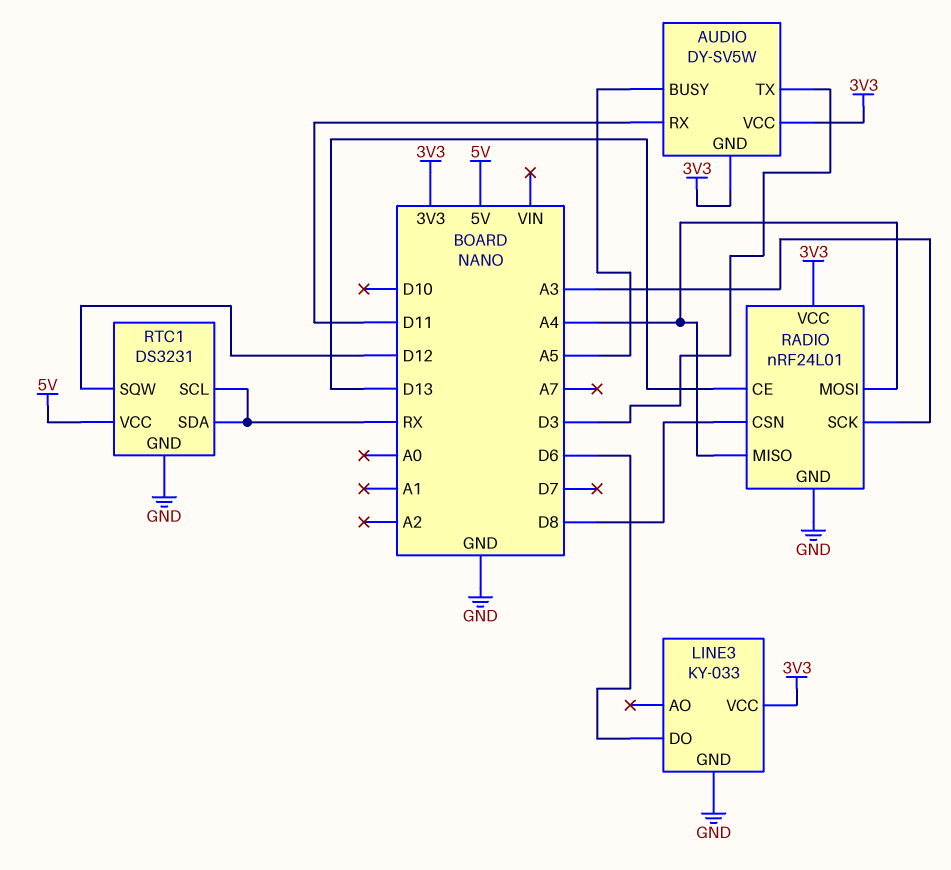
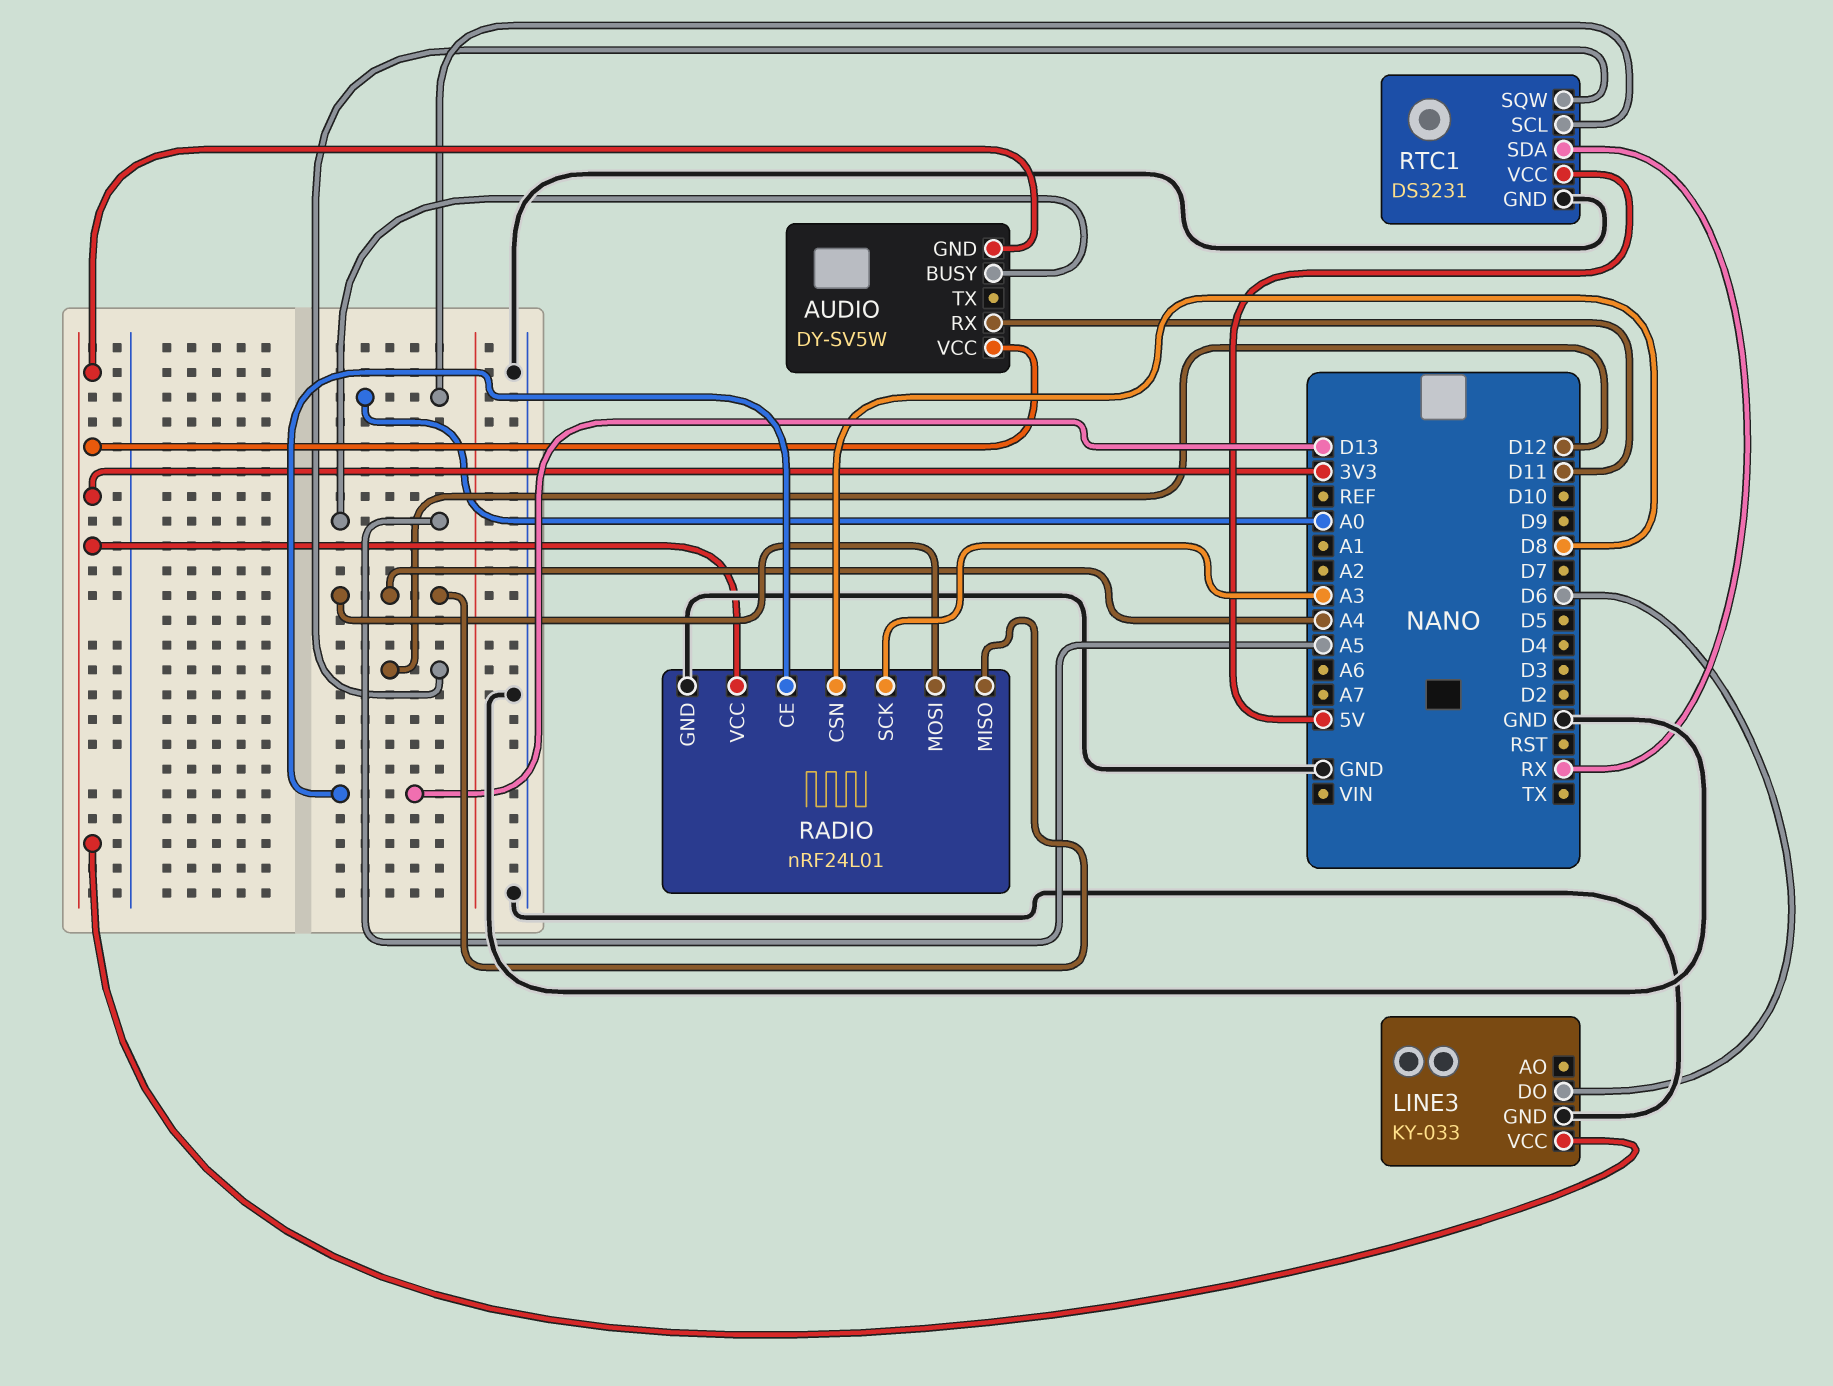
AUDIO pin TX: D3 -> none
RTC1 pin SCL: RX -> A0

